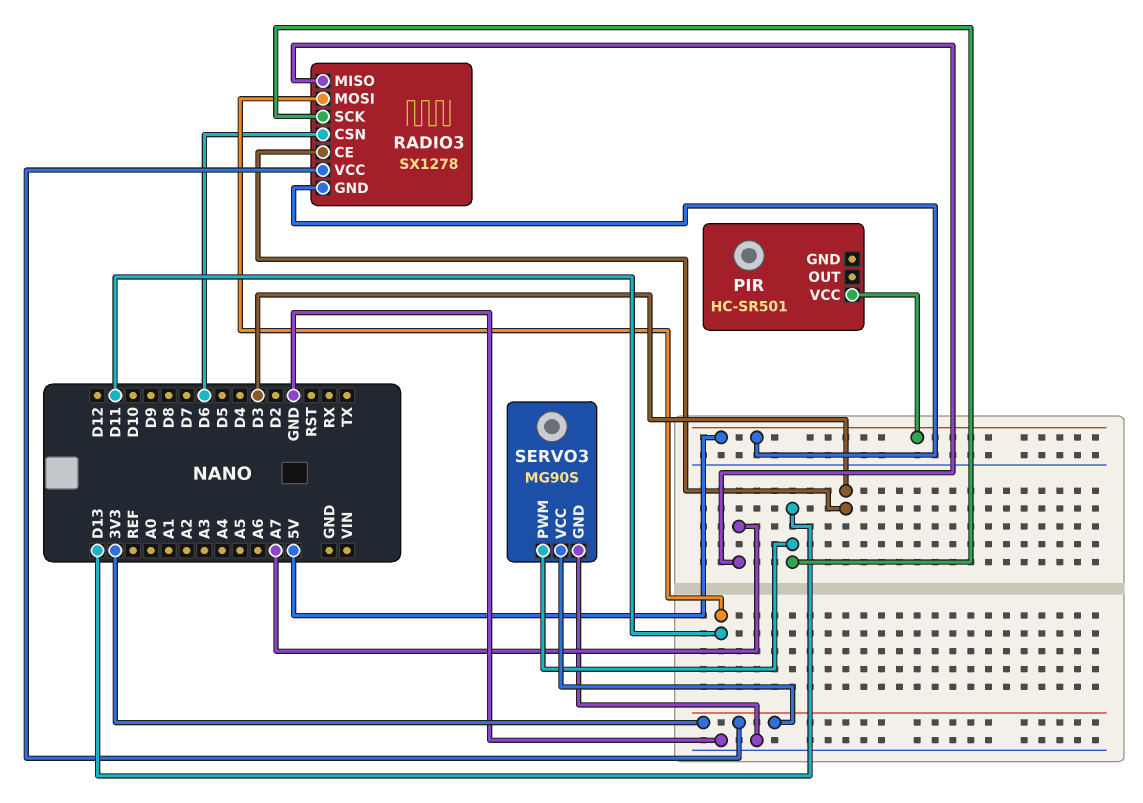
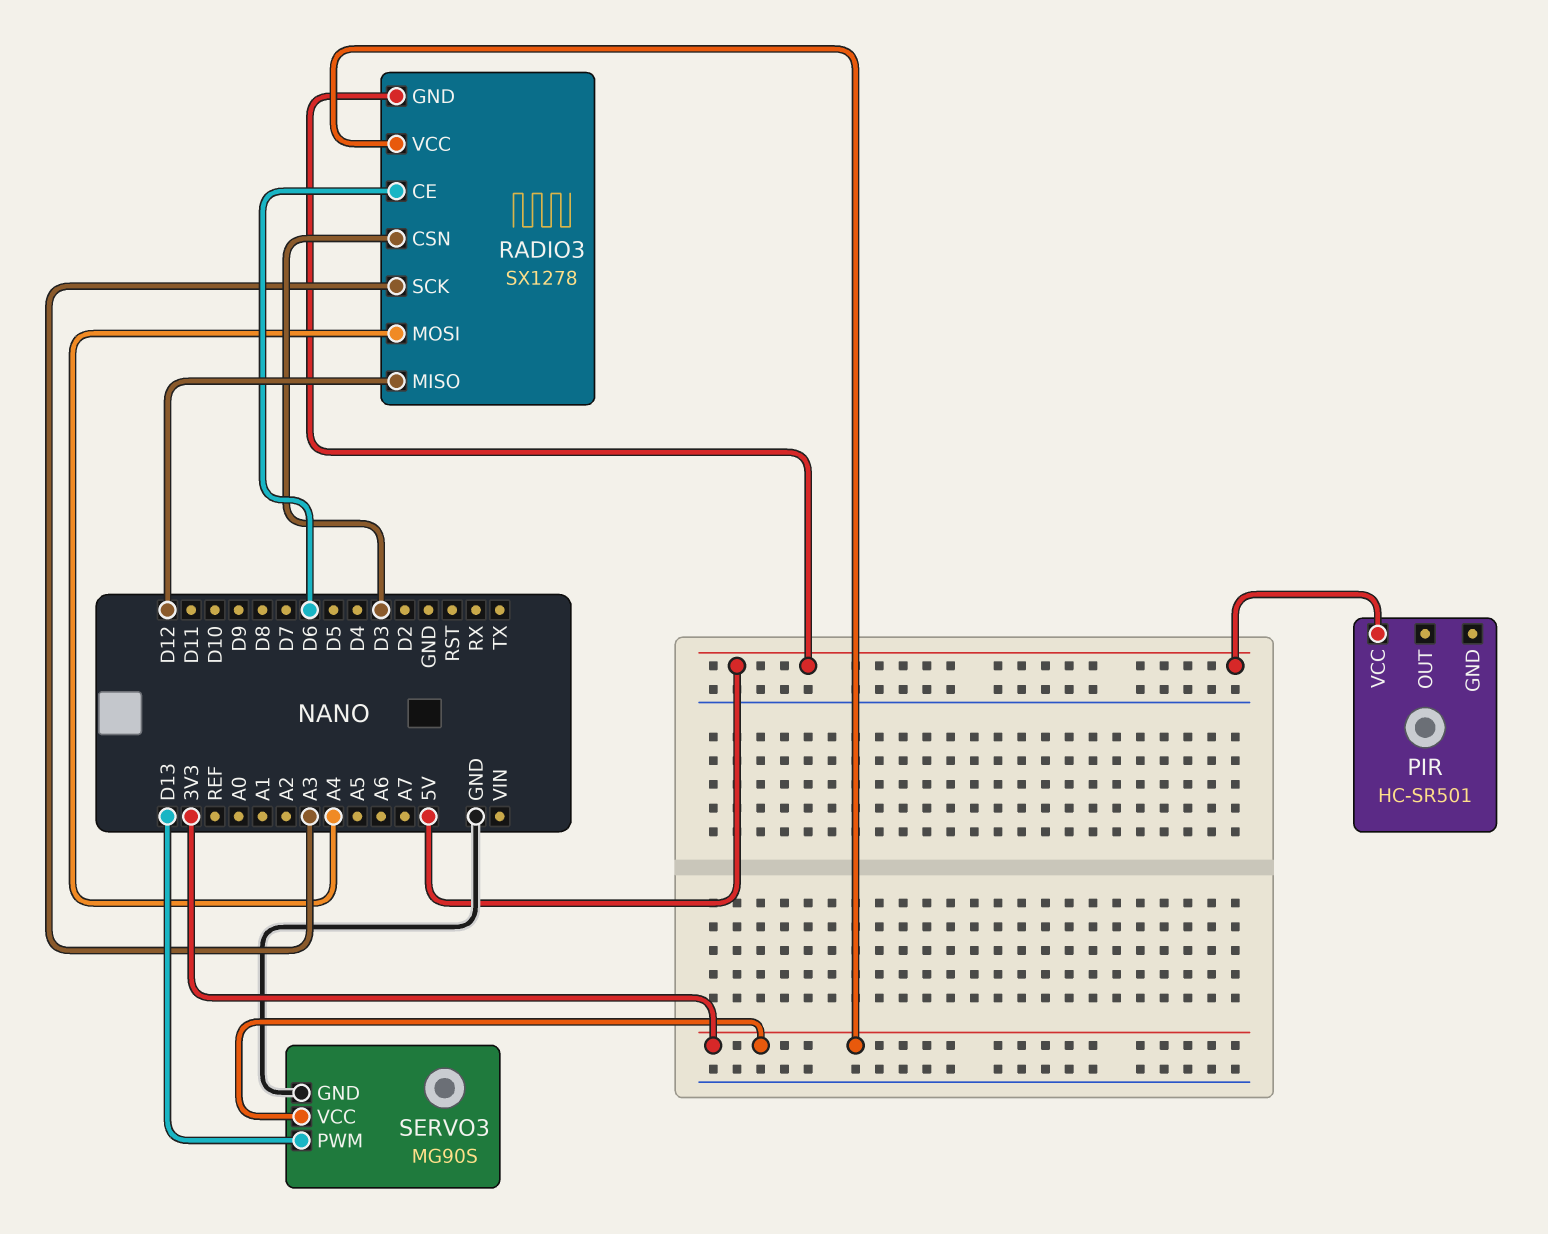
RADIO3 pin CE: D3 -> D6
RADIO3 pin CSN: D6 -> D3
RADIO3 pin MISO: A7 -> D12
RADIO3 pin MOSI: D11 -> A4
RADIO3 pin SCK: D13 -> A3

